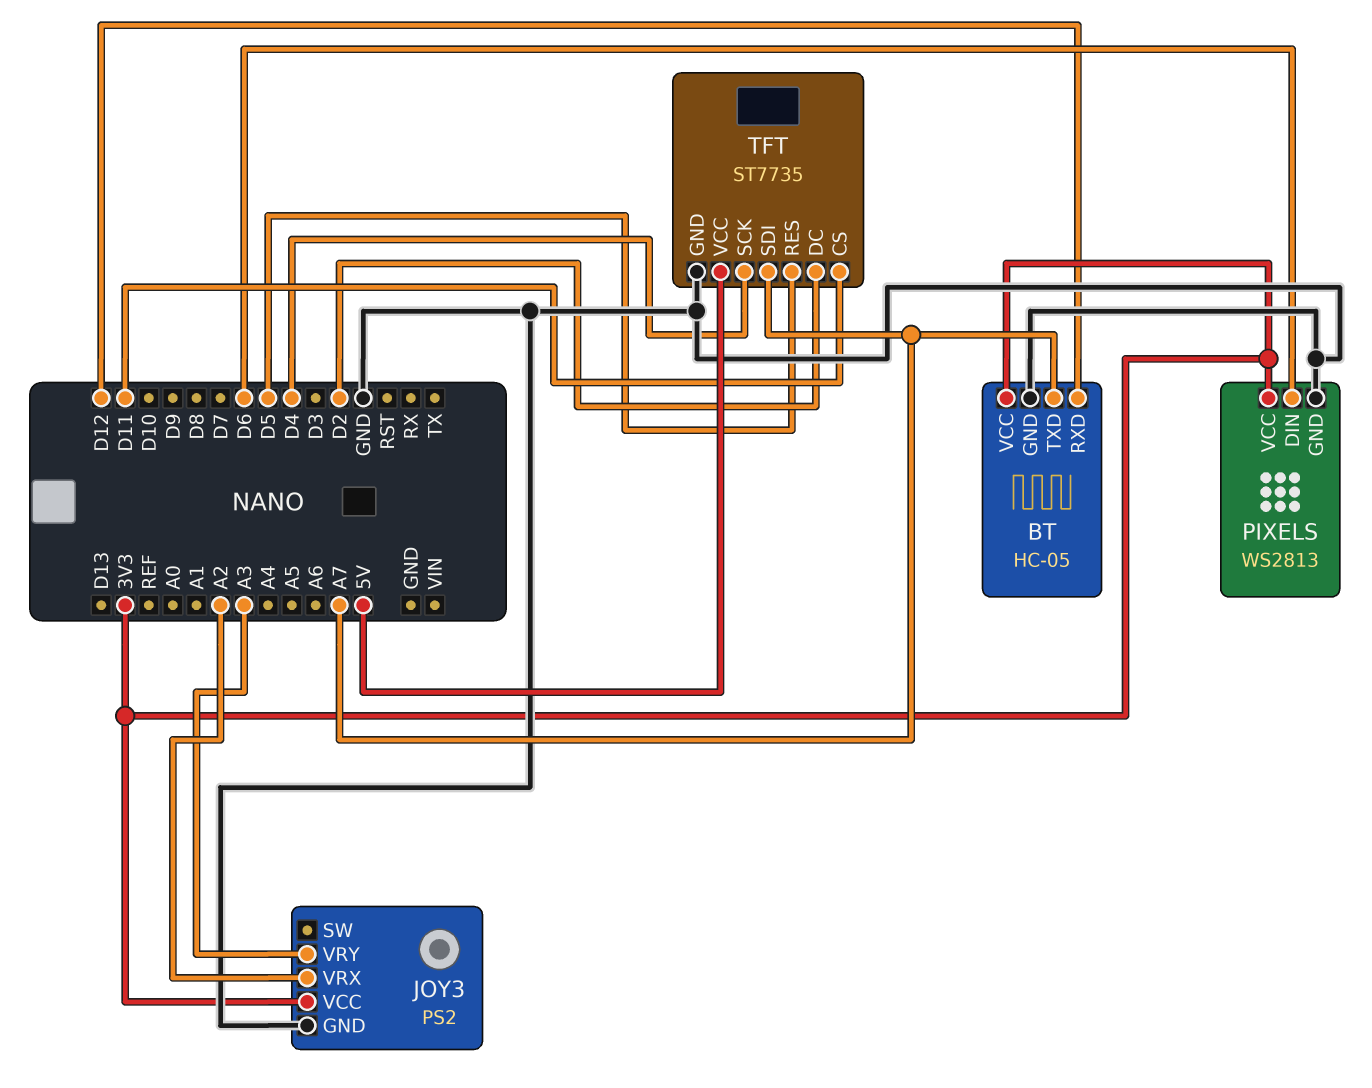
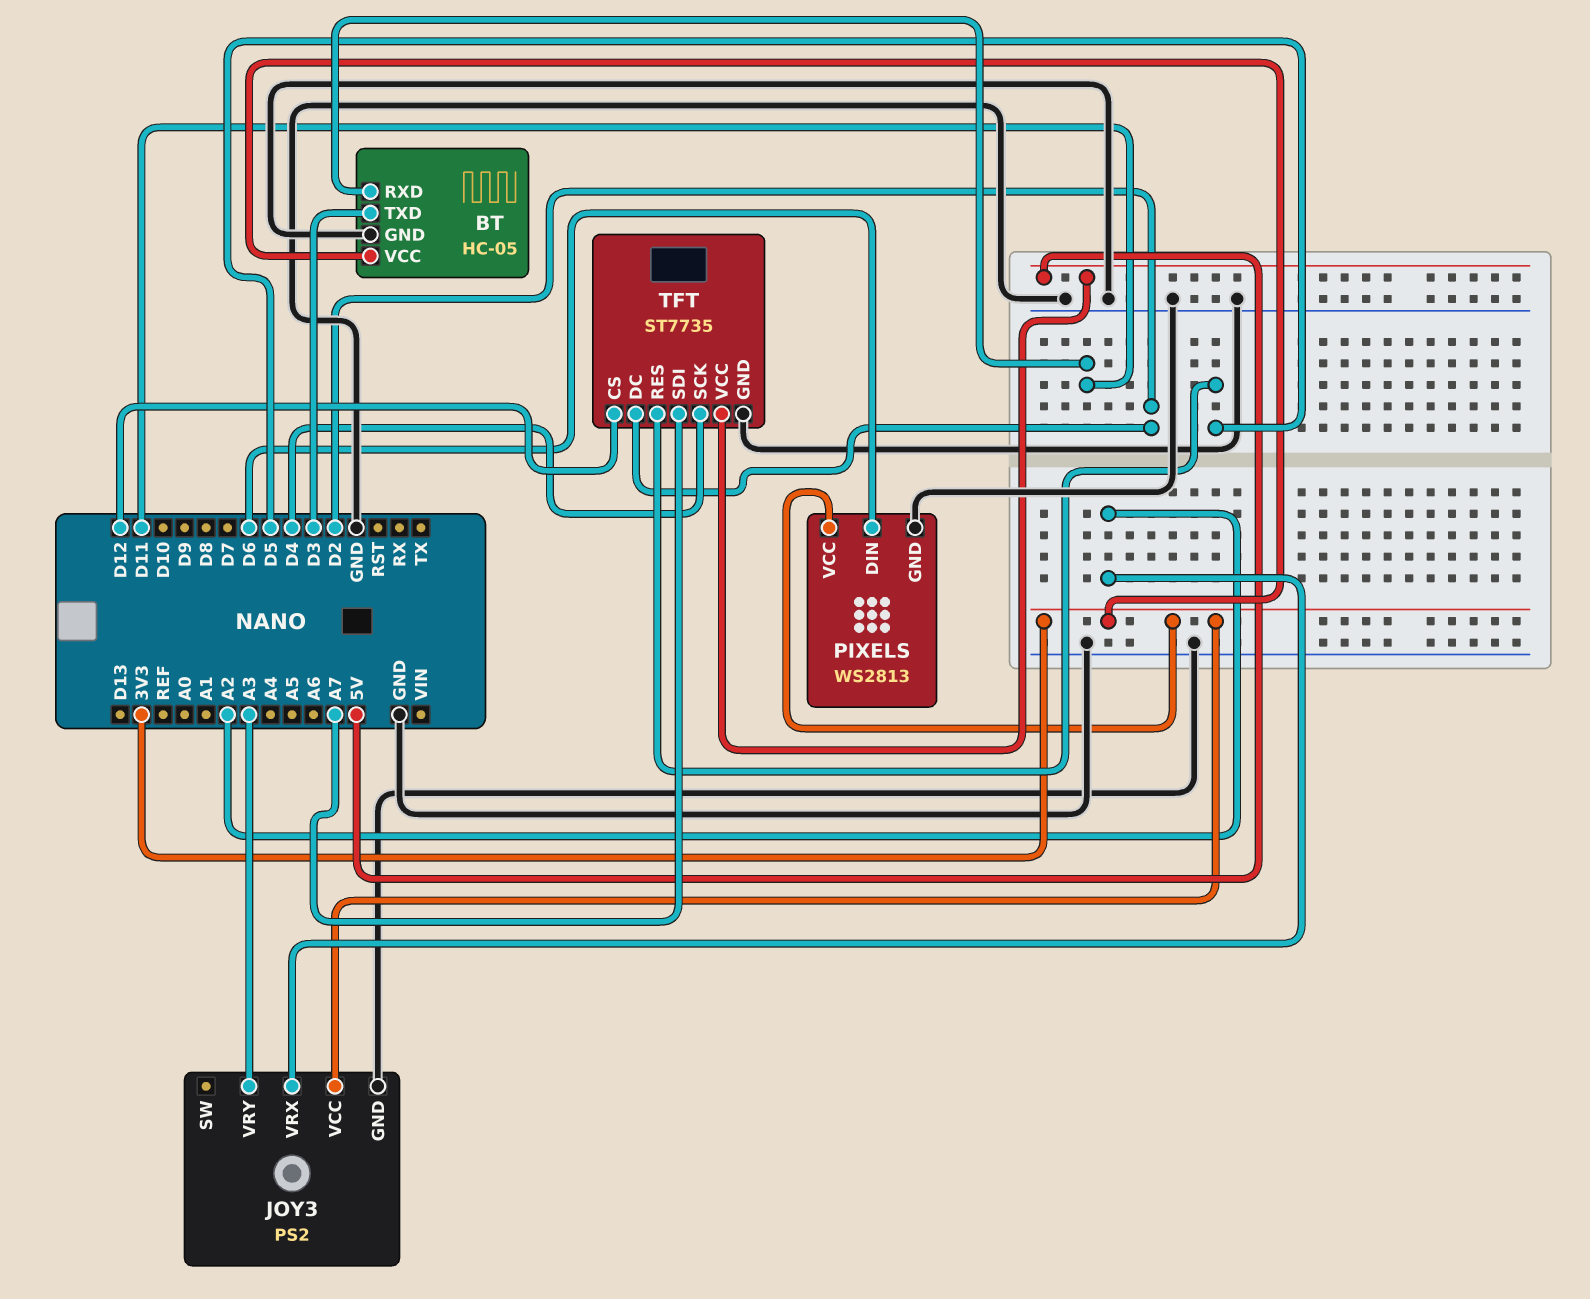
BT pin RXD: D12 -> D11
BT pin TXD: A7 -> D3
TFT pin CS: D11 -> D12

